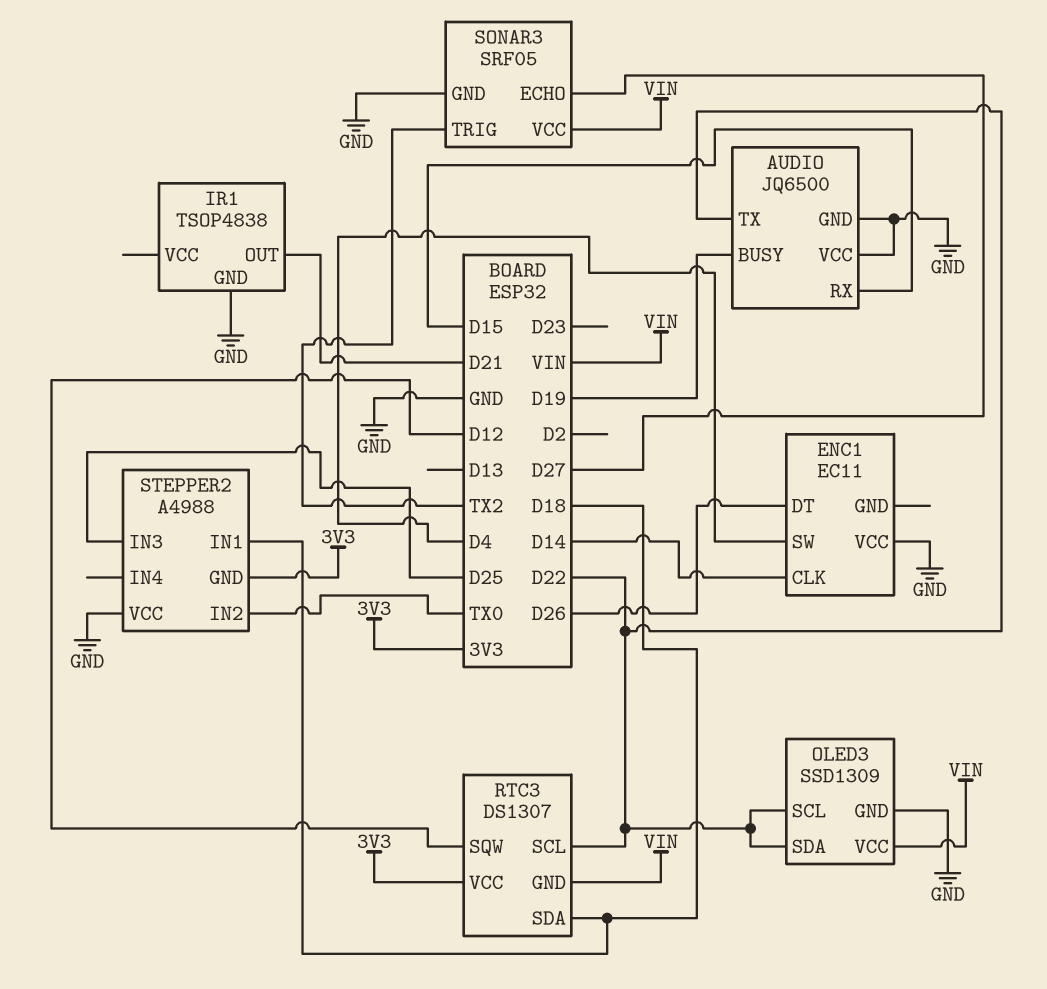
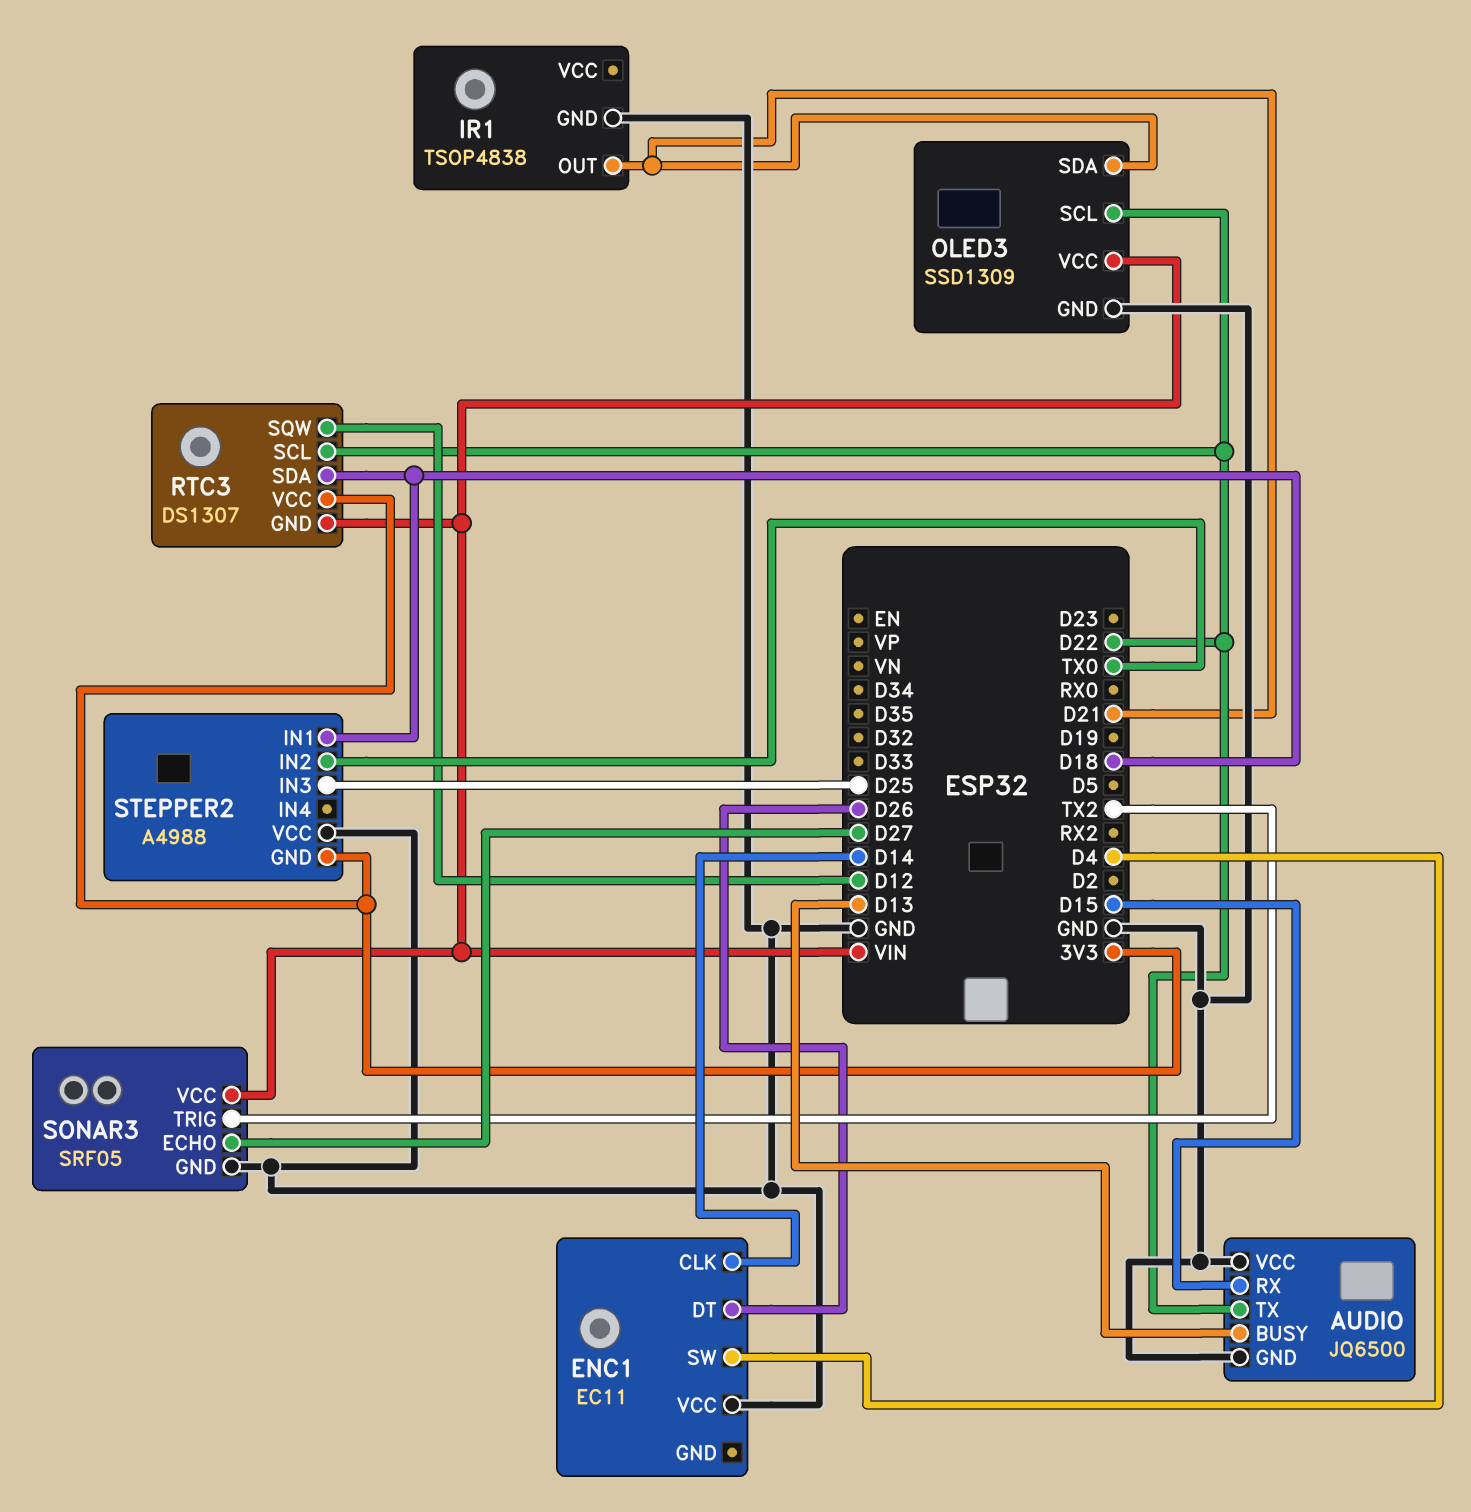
AUDIO pin BUSY: D19 -> D13
OLED3 pin SDA: D22 -> D21

